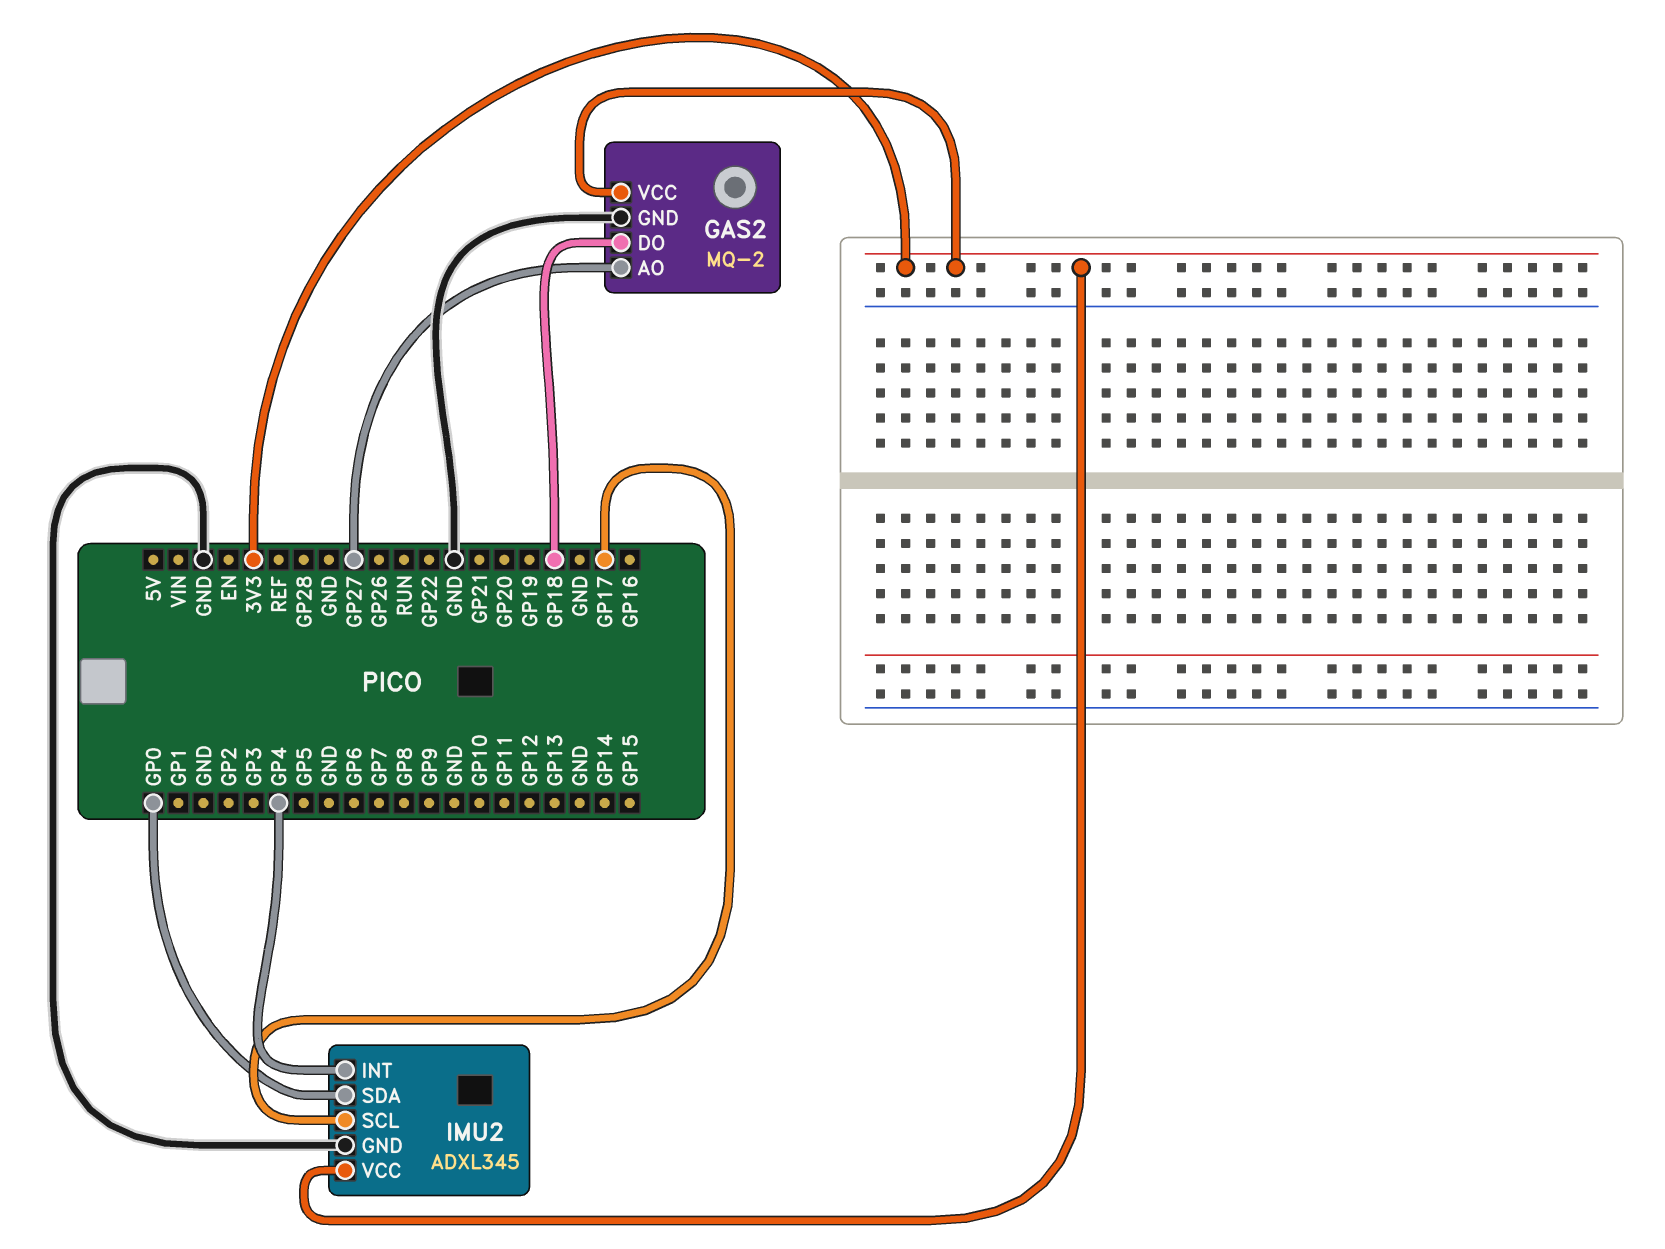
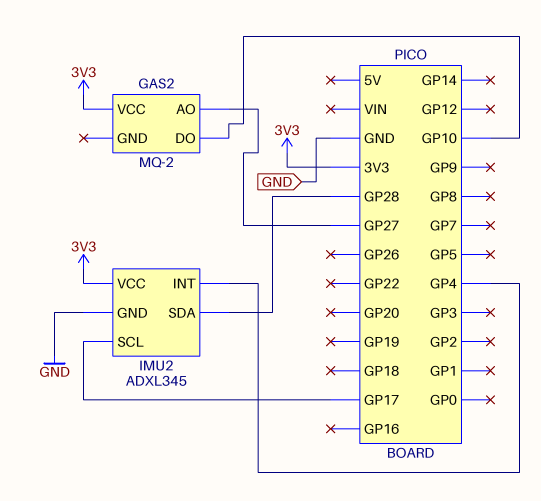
GAS2 pin DO: GP18 -> GP10
GAS2 pin GND: GND -> none
IMU2 pin SDA: GP0 -> GP28

